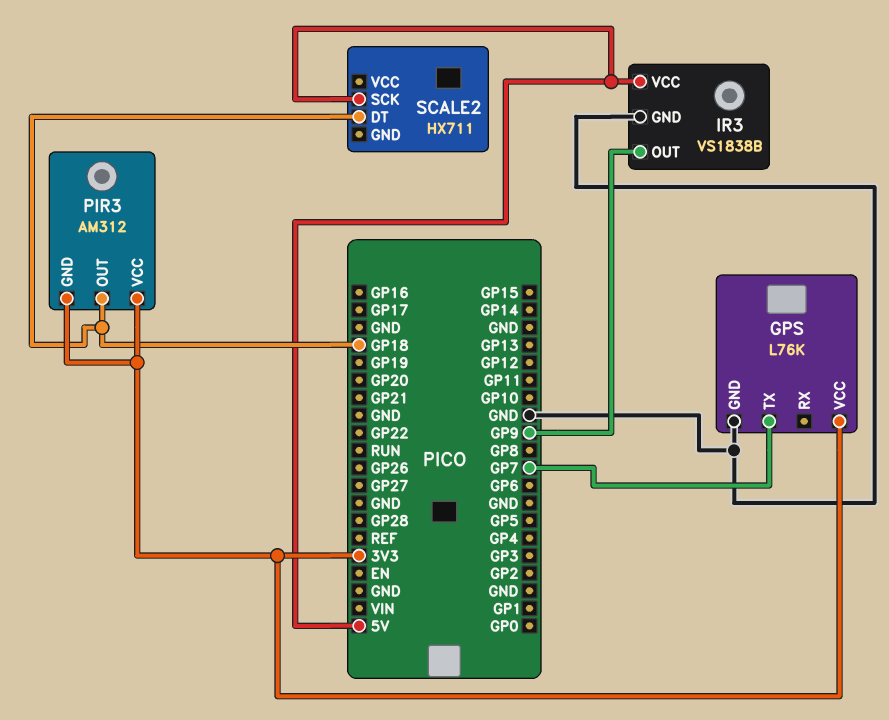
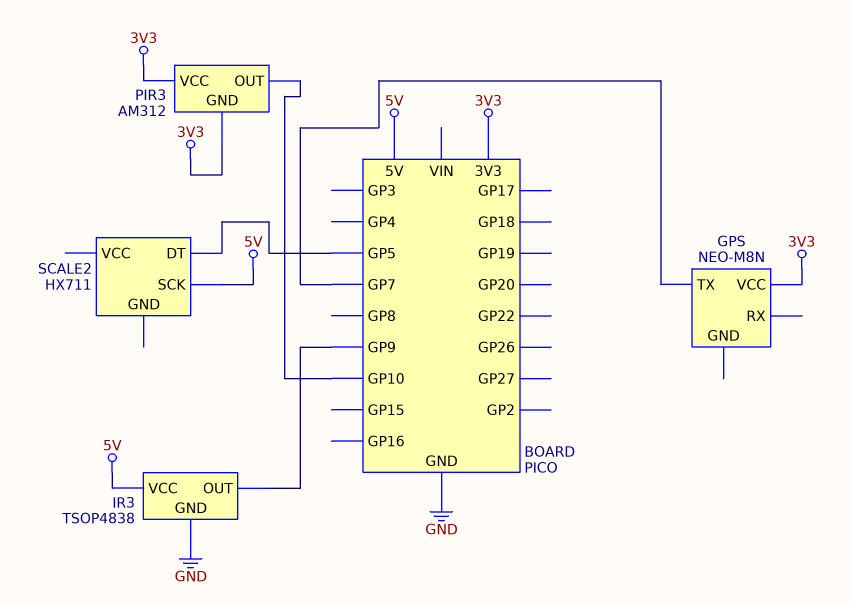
GPS: L76K -> NEO-M8N
GPS pin GND: GND -> none
IR3: VS1838B -> TSOP4838
PIR3 pin OUT: GP18 -> GP10
SCALE2 pin DT: GP18 -> GP5

